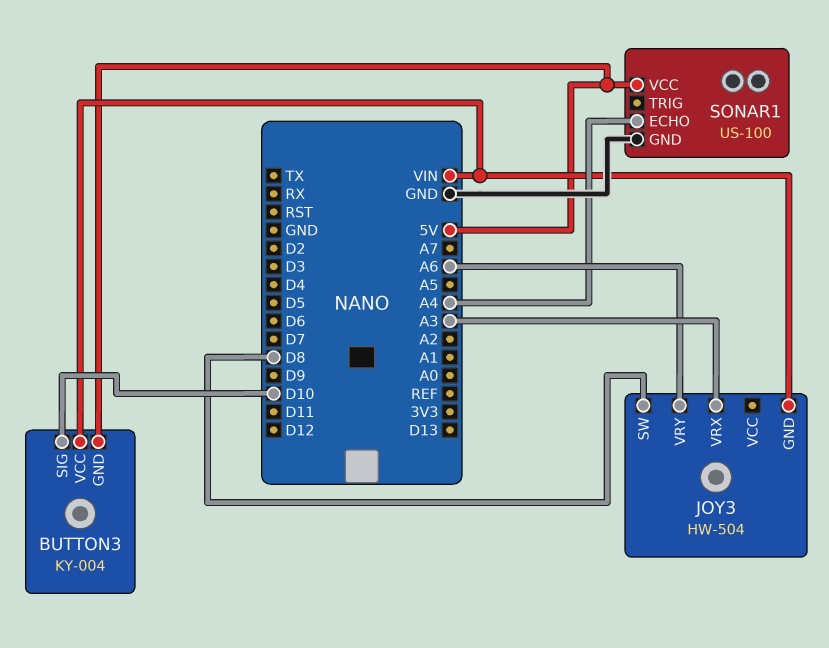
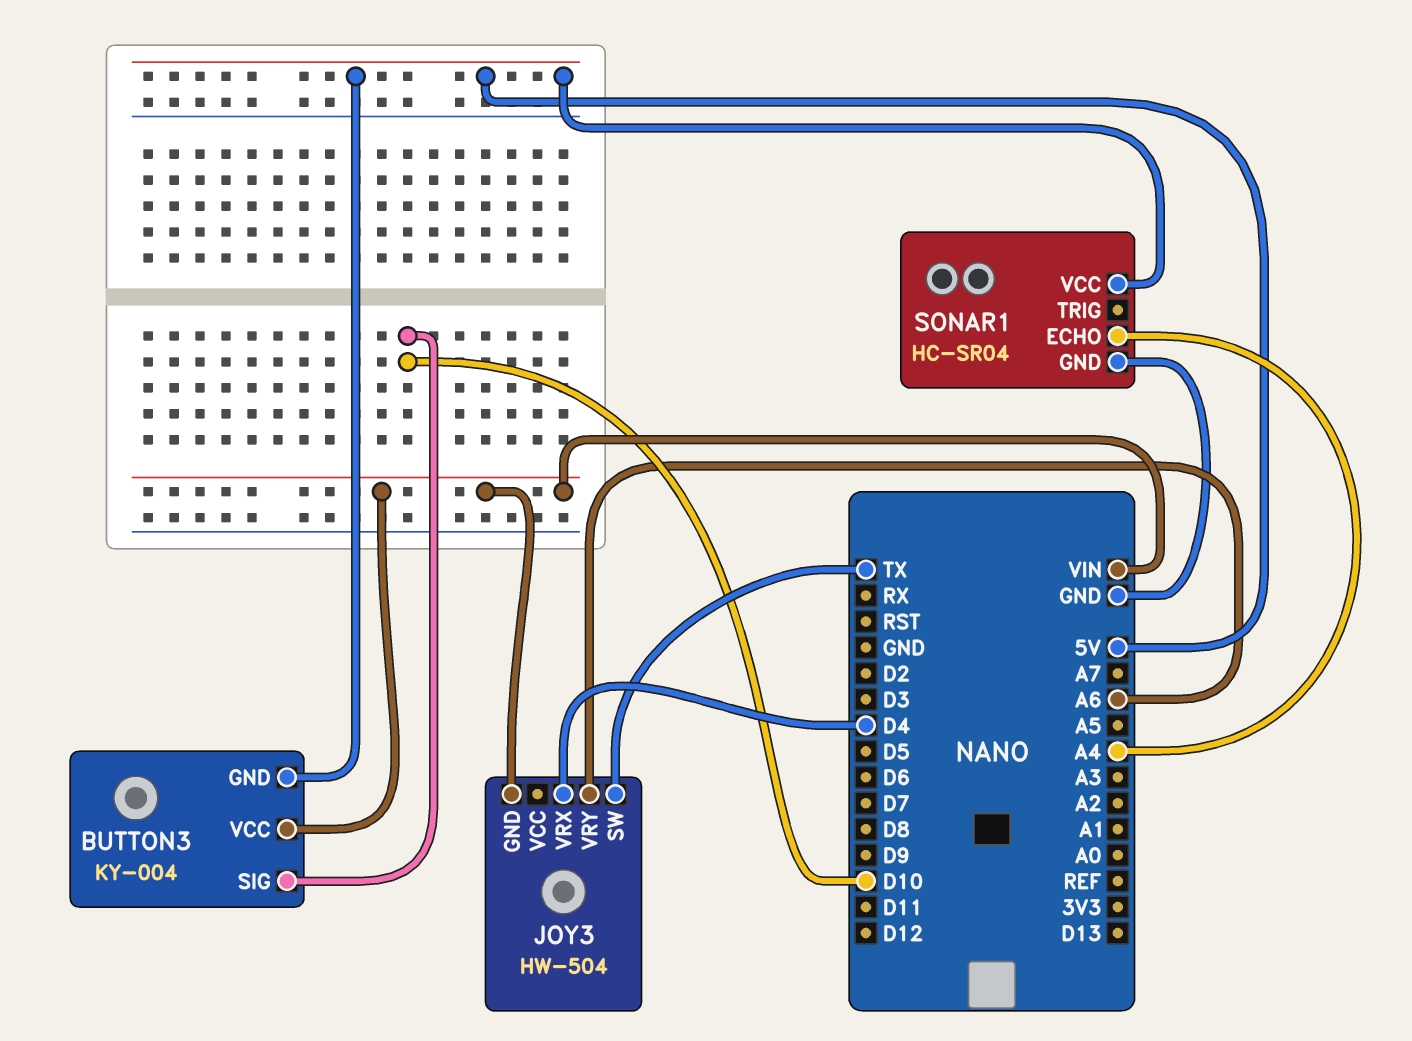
JOY3 pin SW: D8 -> TX
JOY3 pin VRX: A3 -> D4
SONAR1: US-100 -> HC-SR04

